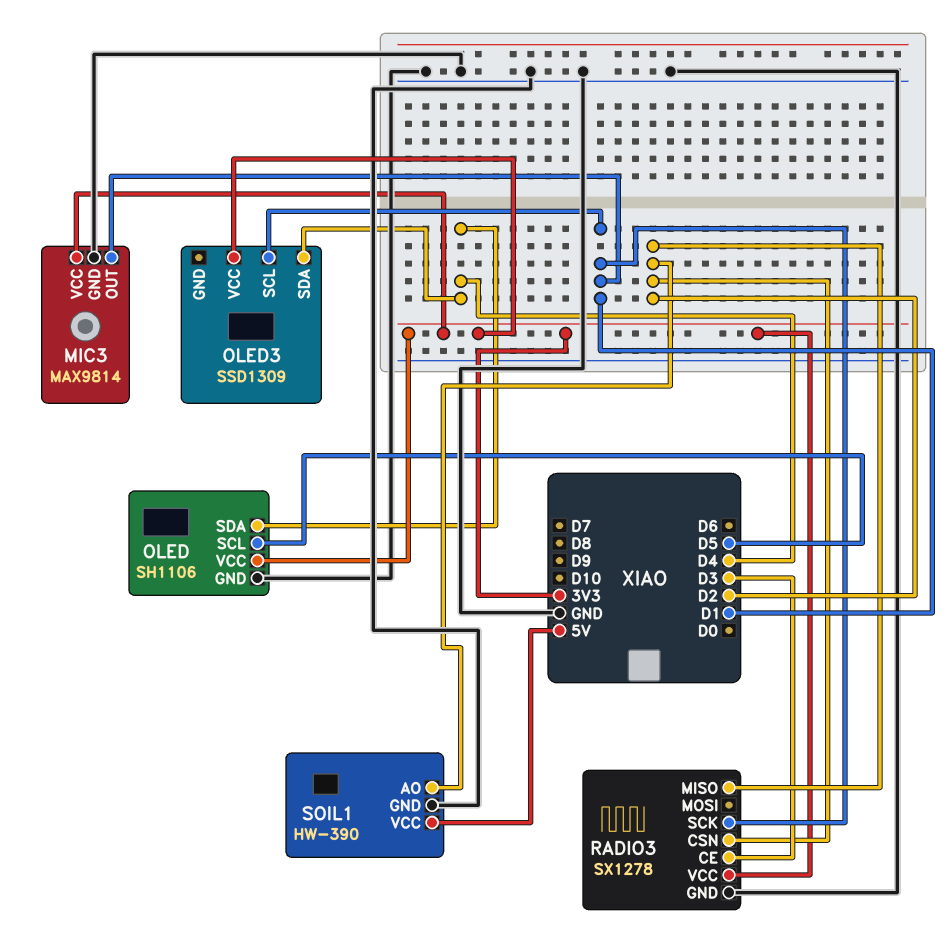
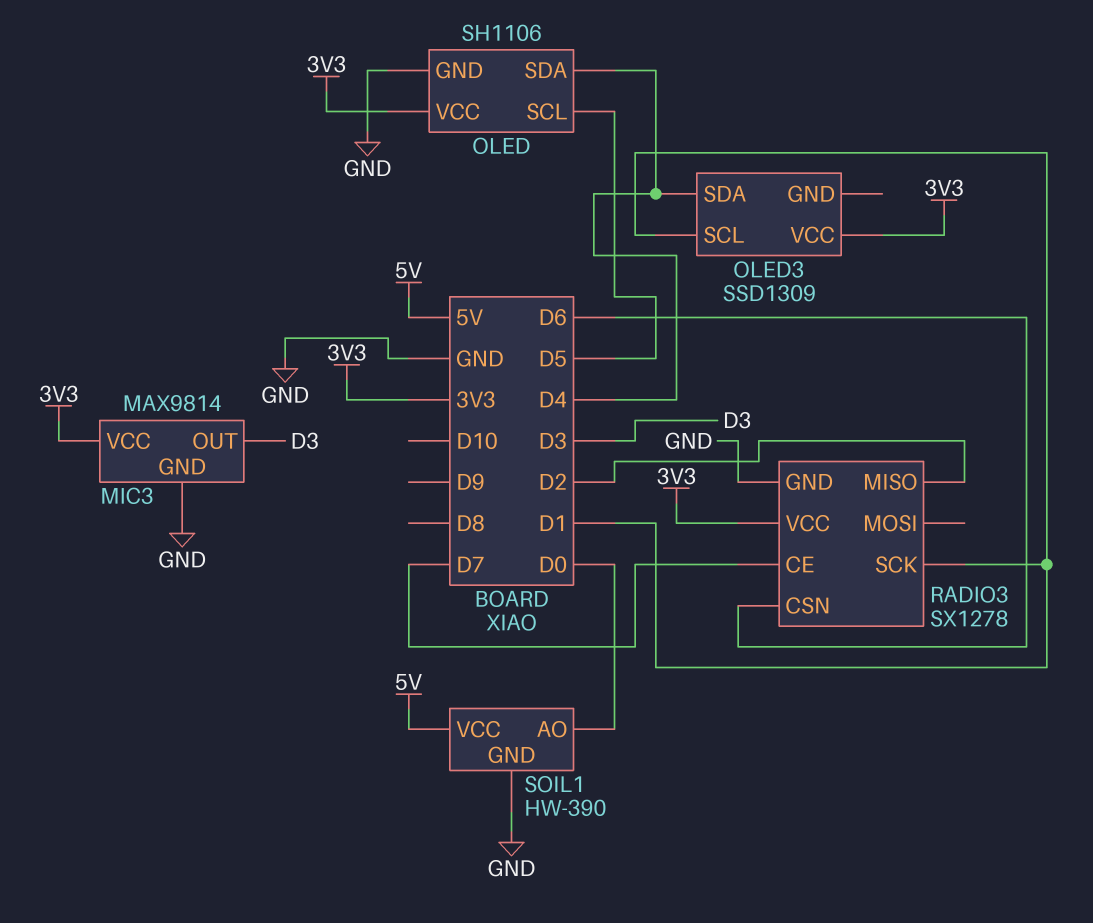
MIC3 pin OUT: D1 -> D3
RADIO3 pin CE: D3 -> D7
RADIO3 pin CSN: D2 -> D6
SOIL1 pin AO: D2 -> D0

